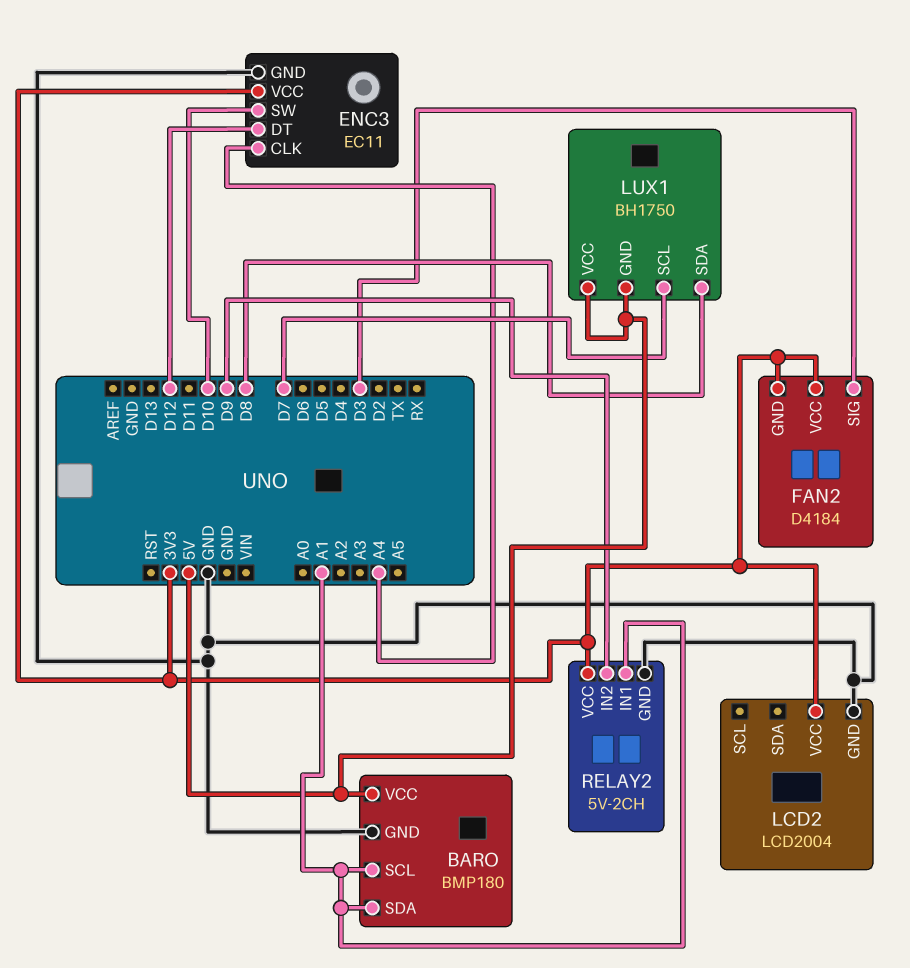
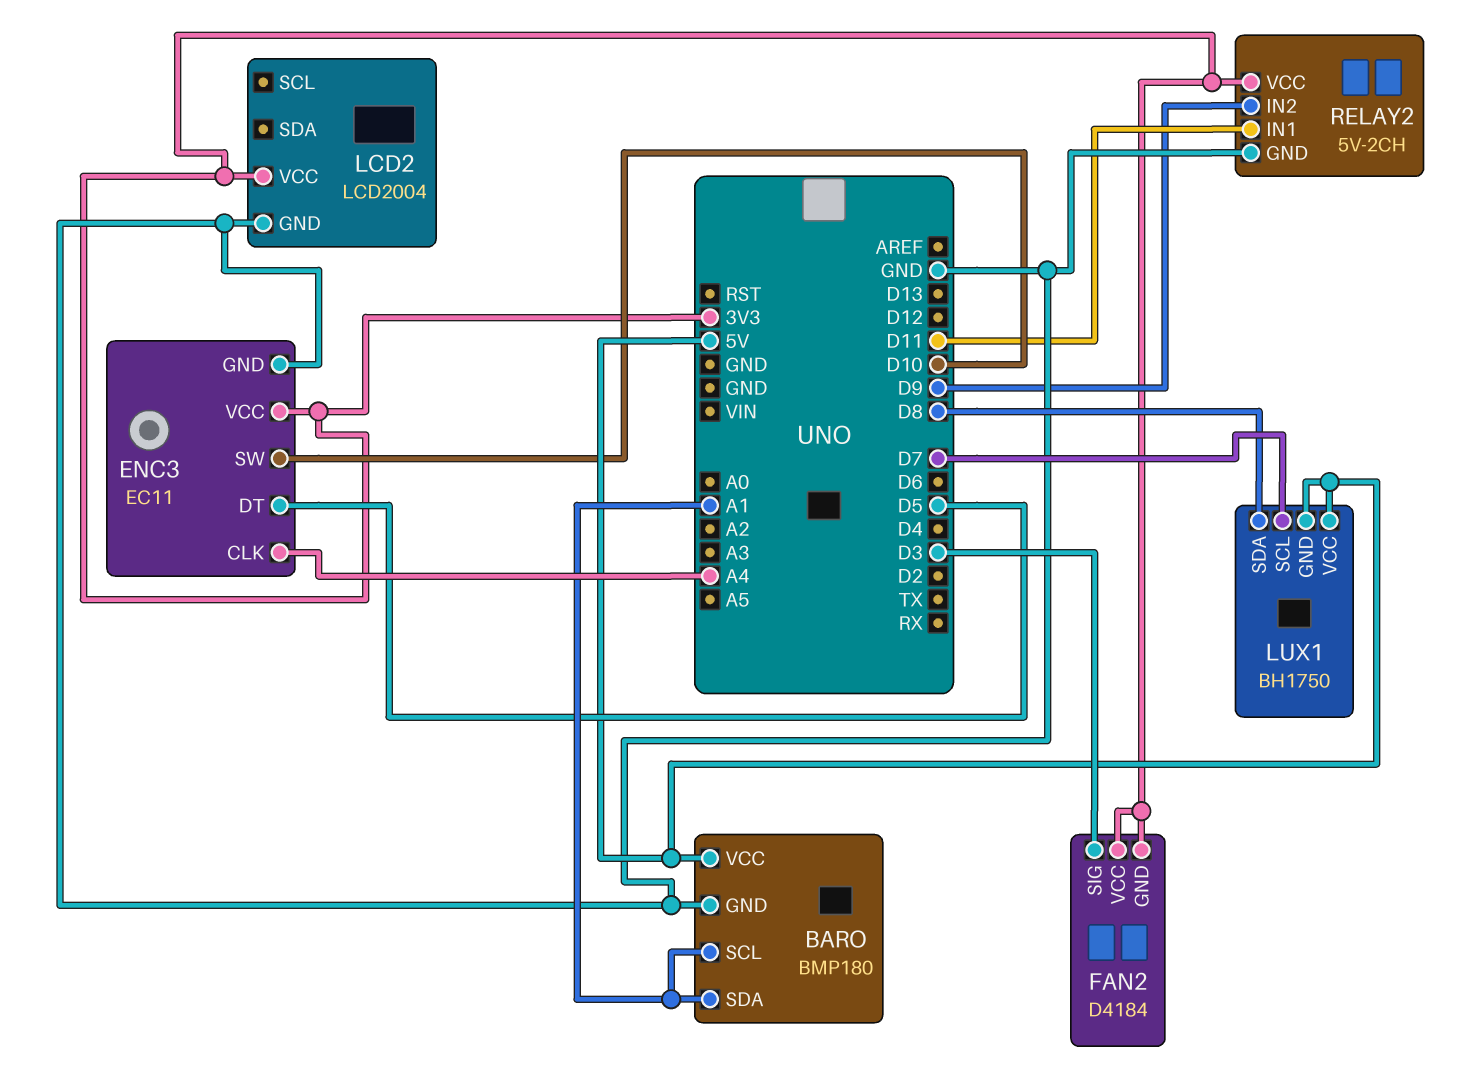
ENC3 pin DT: D12 -> D5
RELAY2 pin IN1: A1 -> D11

